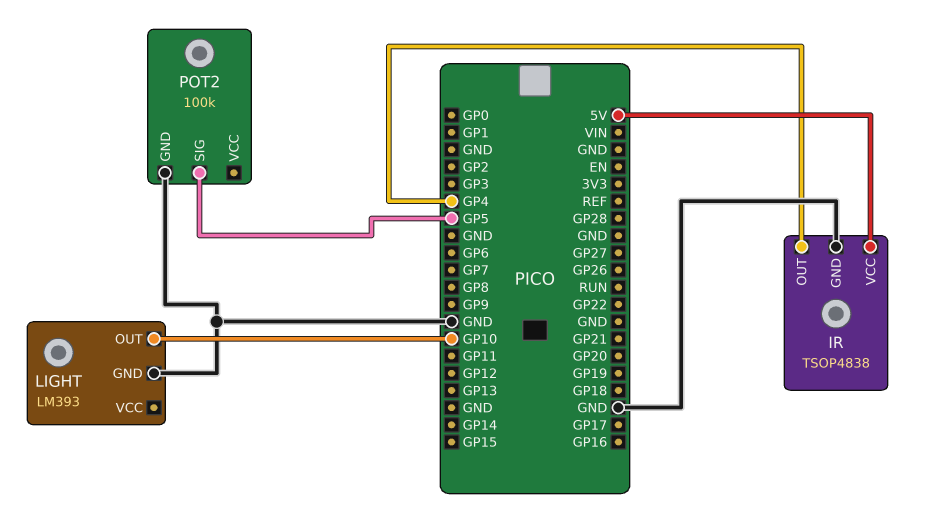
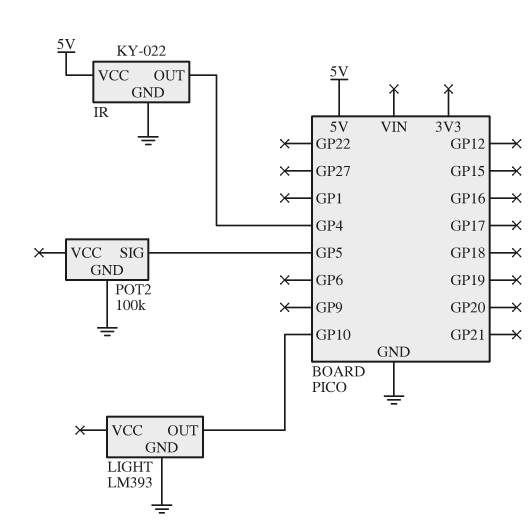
IR: TSOP4838 -> KY-022

